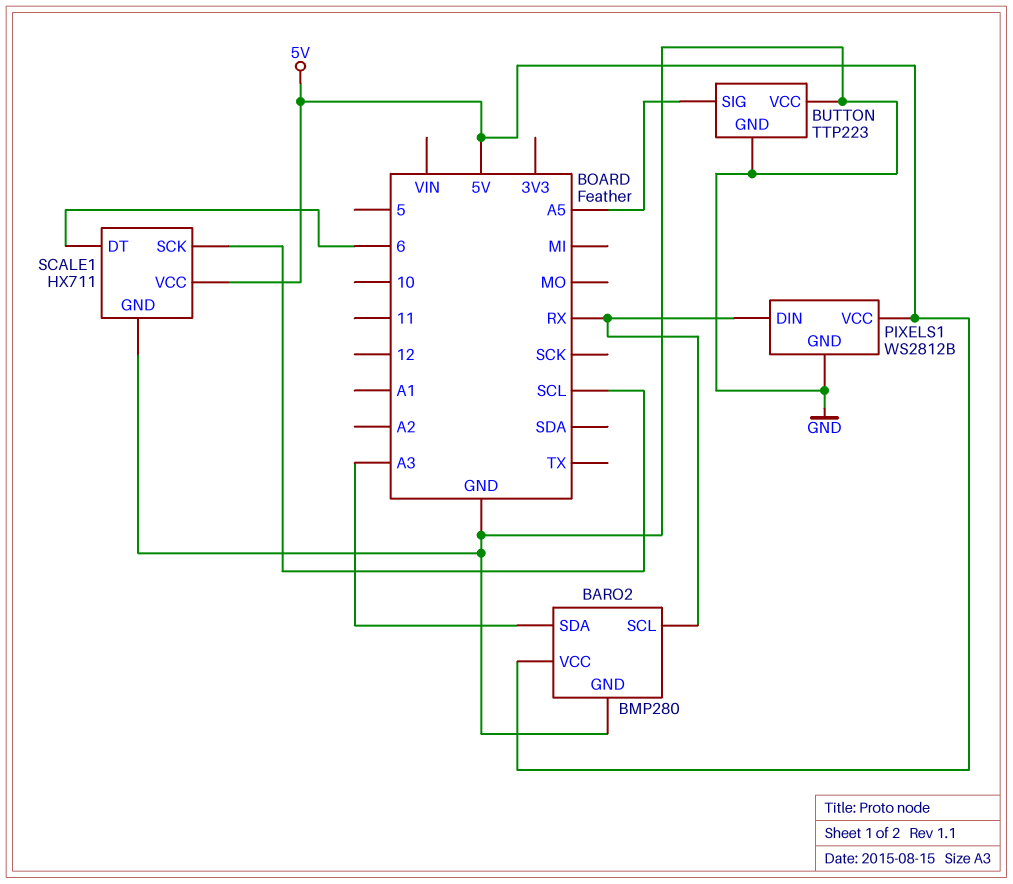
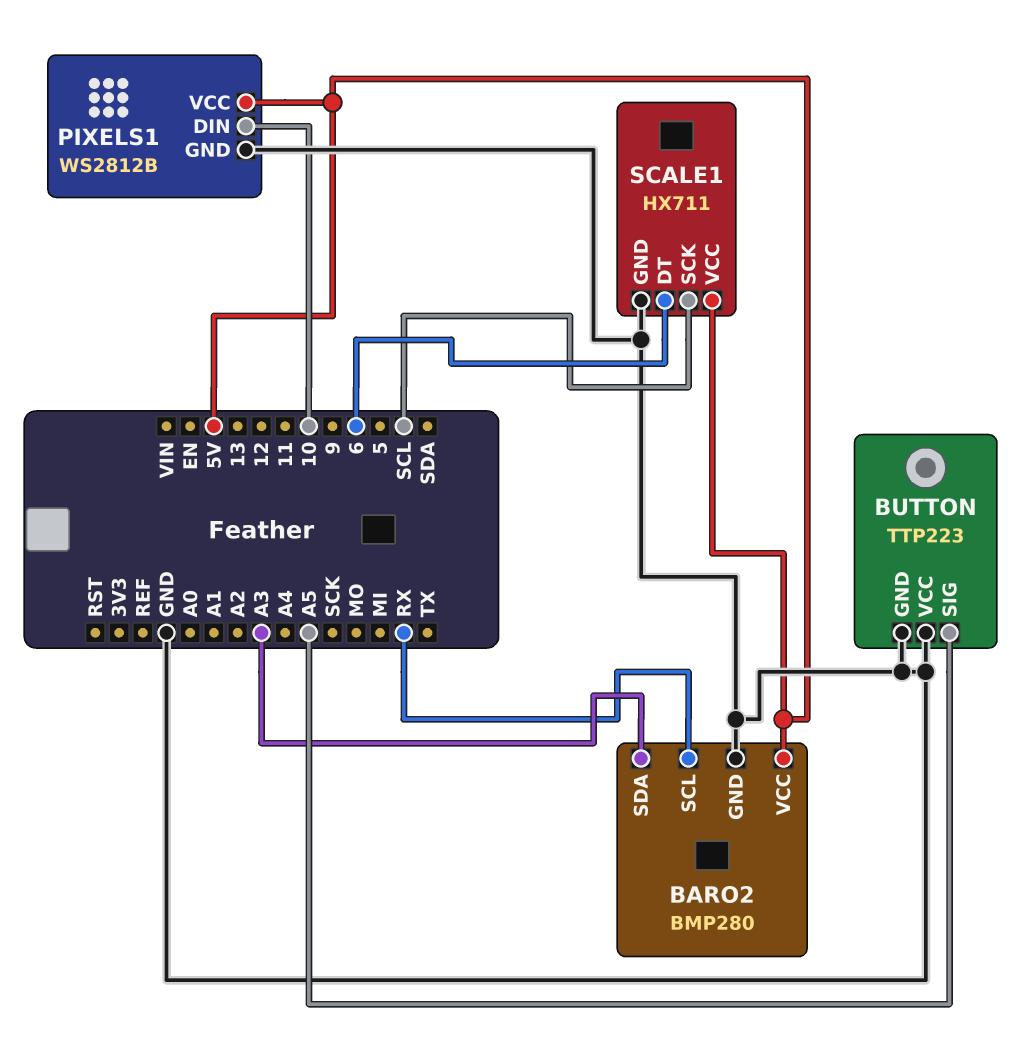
PIXELS1 pin DIN: RX -> 10

